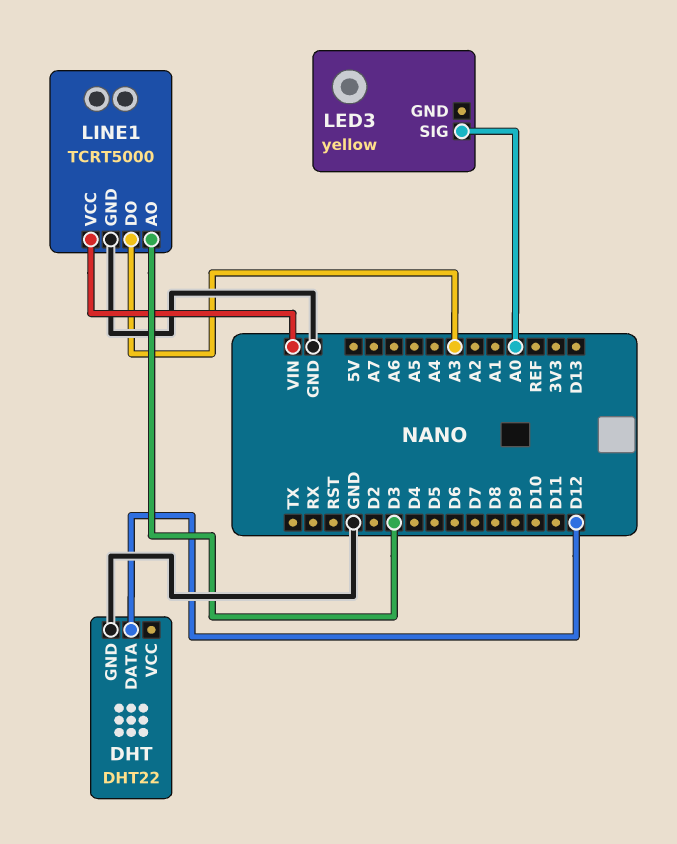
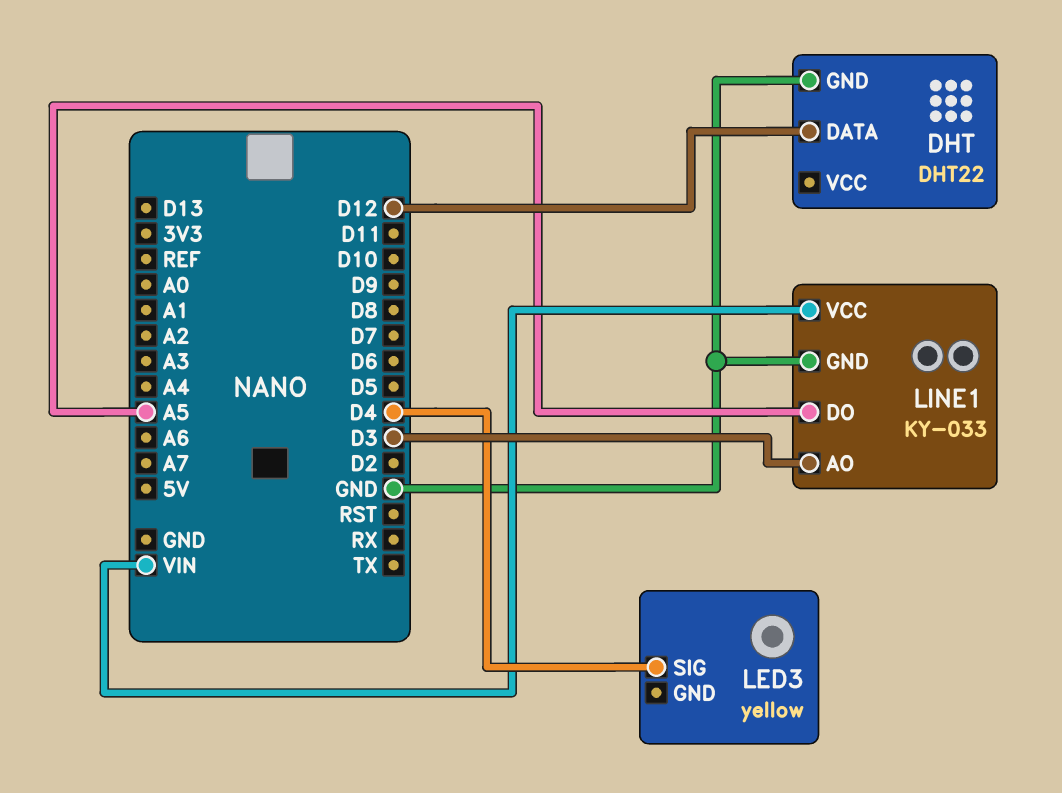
LED3 pin SIG: A0 -> D4
LINE1: TCRT5000 -> KY-033
LINE1 pin DO: A3 -> A5

